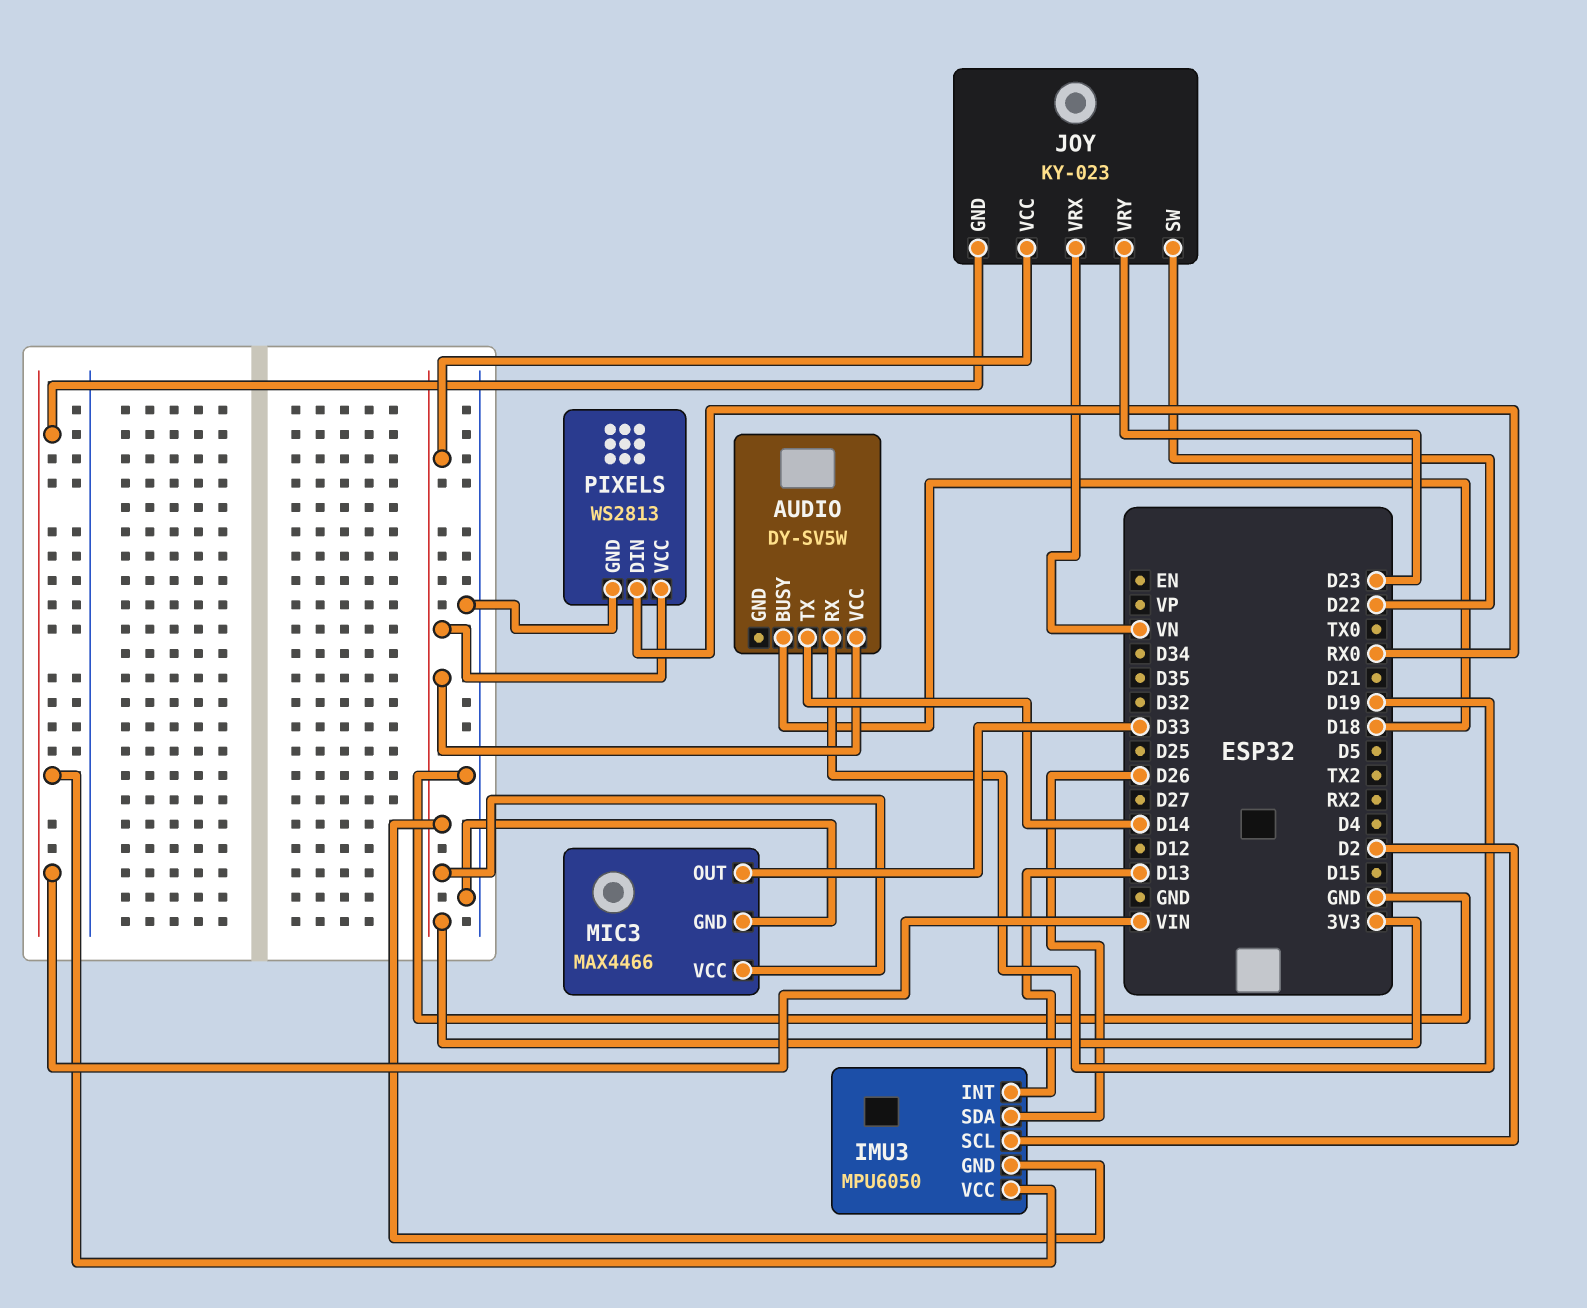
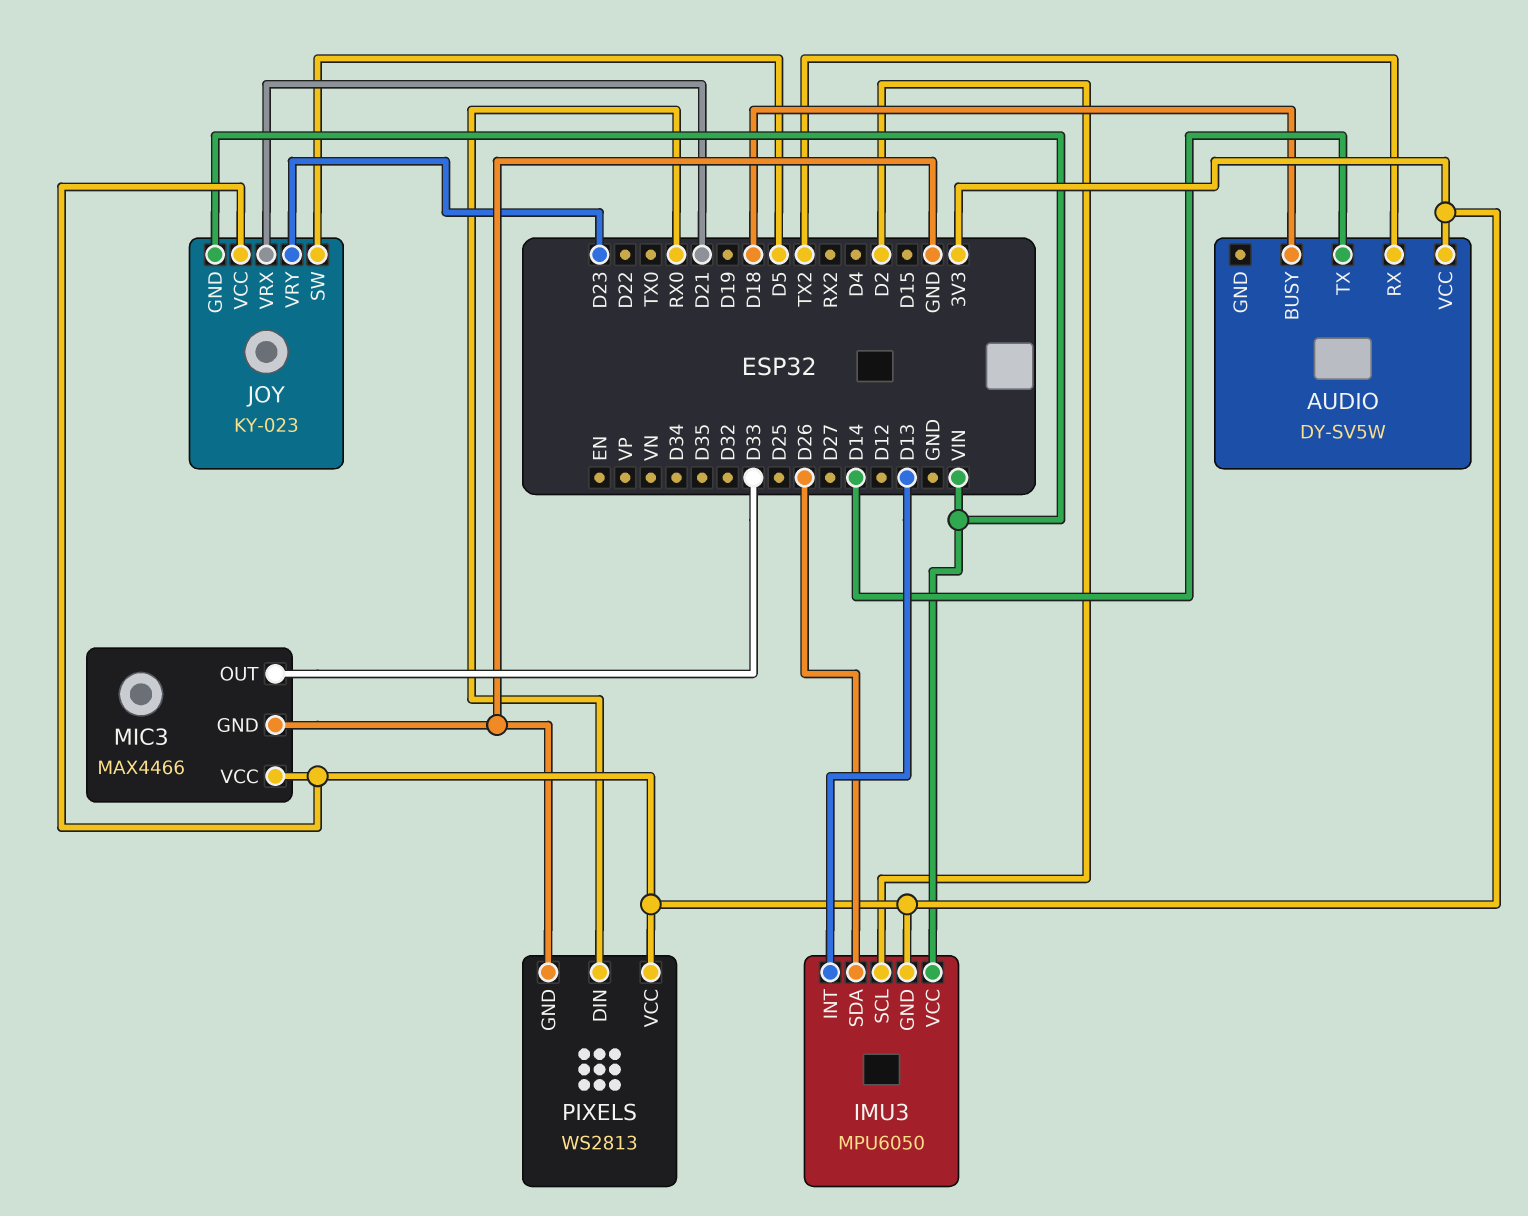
AUDIO pin RX: D19 -> TX2
JOY pin SW: D22 -> D5
JOY pin VRX: VN -> D21

